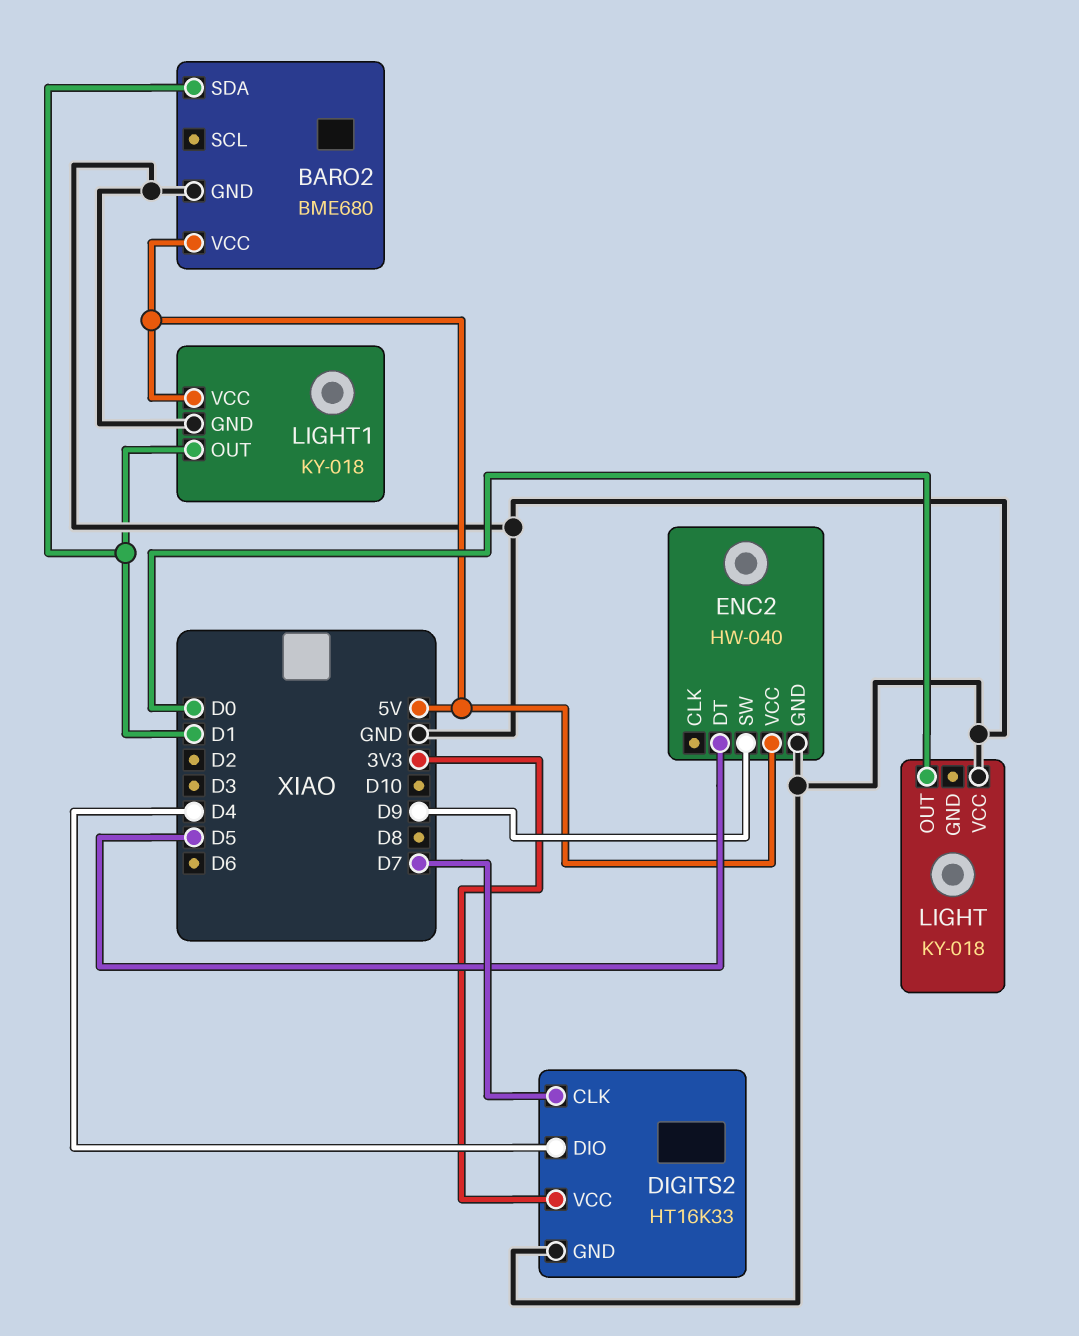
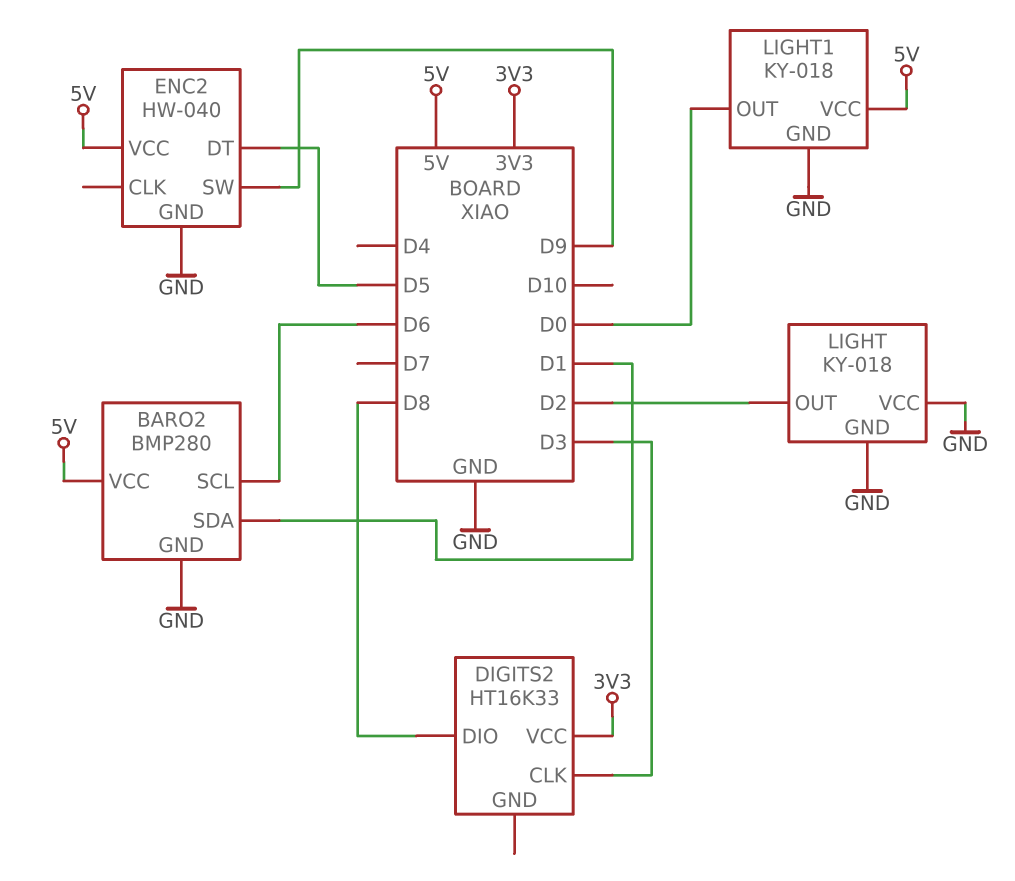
BARO2: BME680 -> BMP280
BARO2 pin SCL: none -> D6
DIGITS2 pin CLK: D7 -> D3
DIGITS2 pin DIO: D4 -> D8
DIGITS2 pin GND: GND -> none
LIGHT pin GND: none -> GND
LIGHT pin OUT: D0 -> D2
LIGHT1 pin OUT: D1 -> D0

